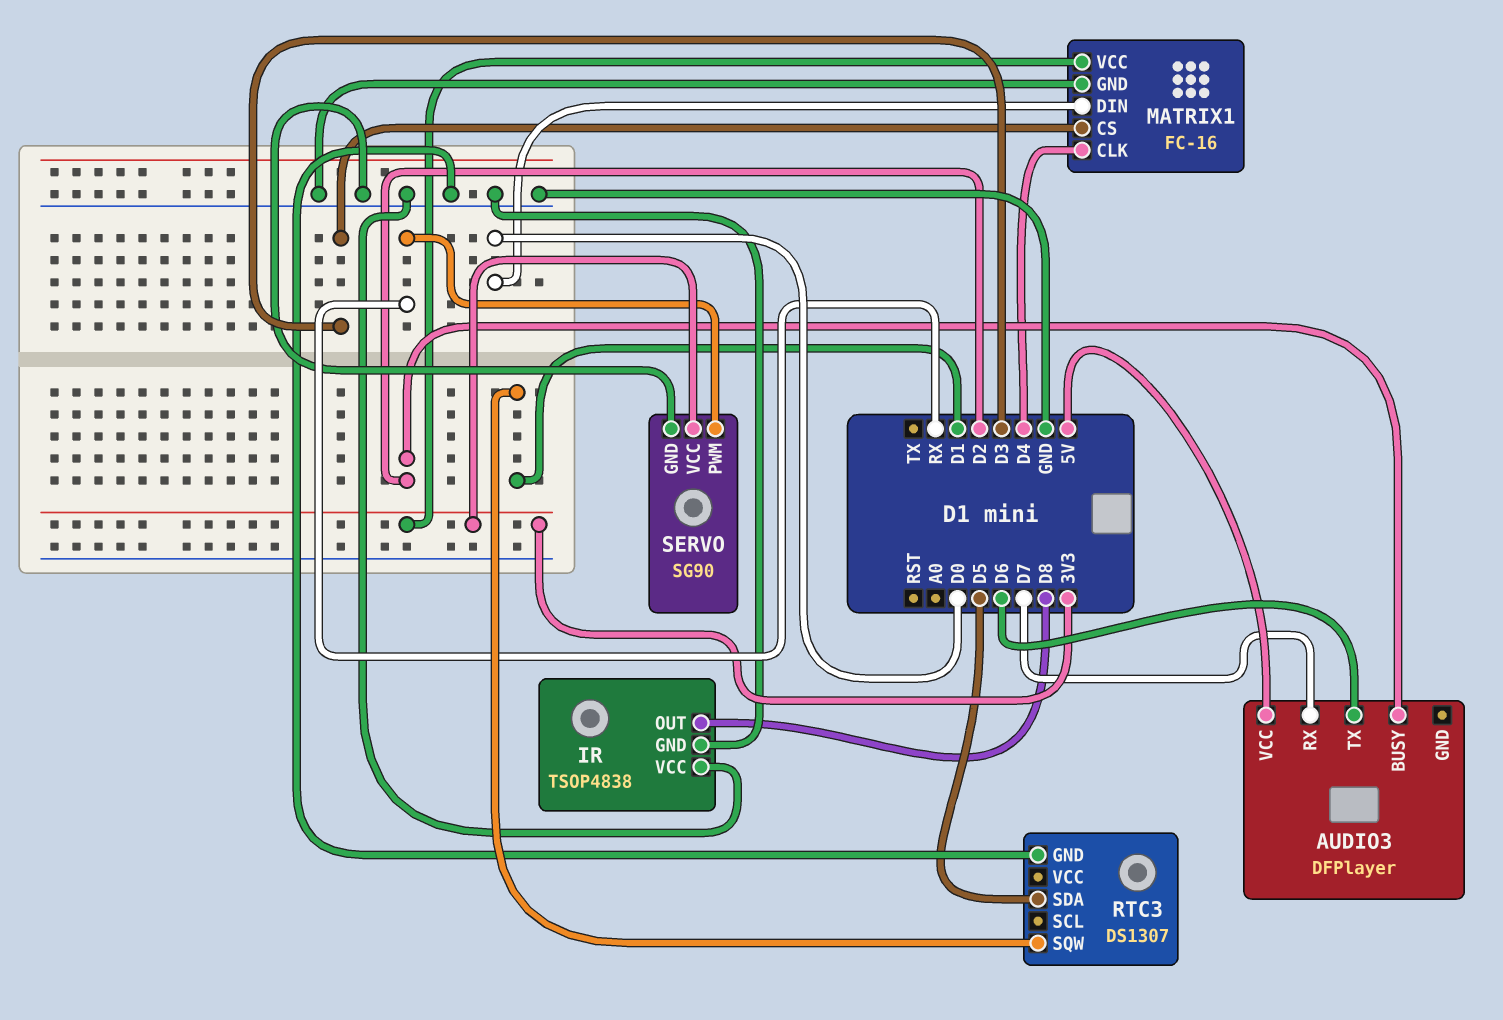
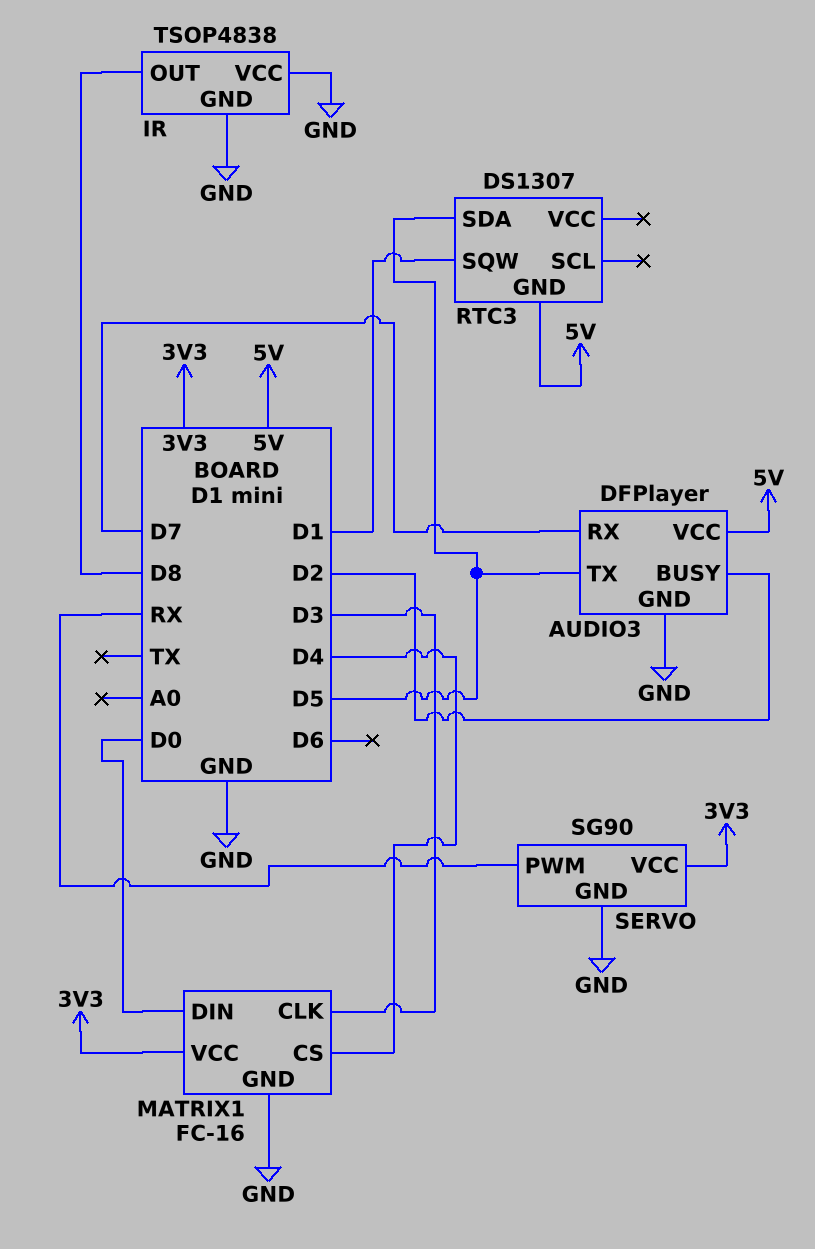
AUDIO3 pin GND: none -> GND
AUDIO3 pin TX: D6 -> D5
MATRIX1 pin CLK: D4 -> D3
MATRIX1 pin CS: D3 -> D4
RTC3 pin GND: GND -> 5V

